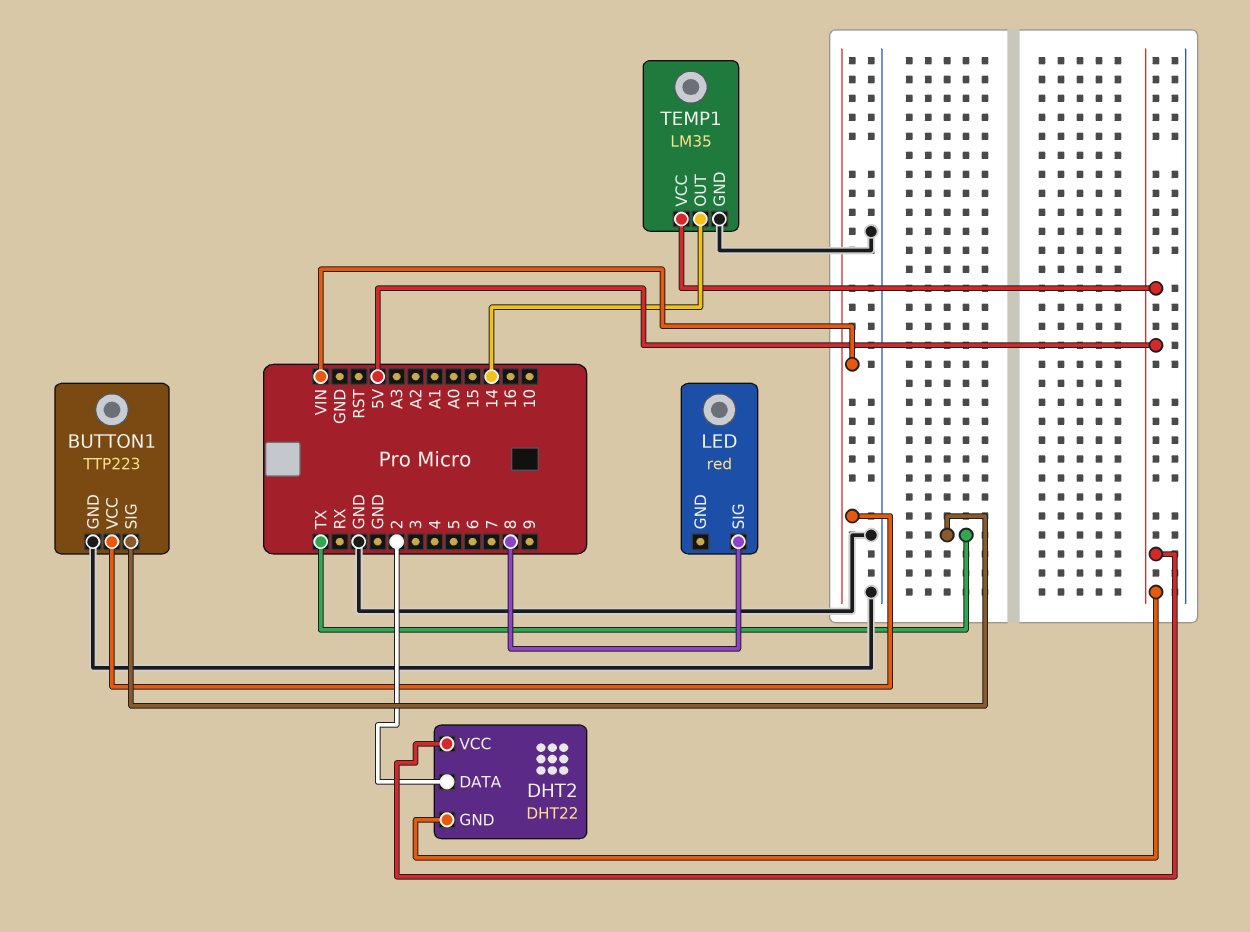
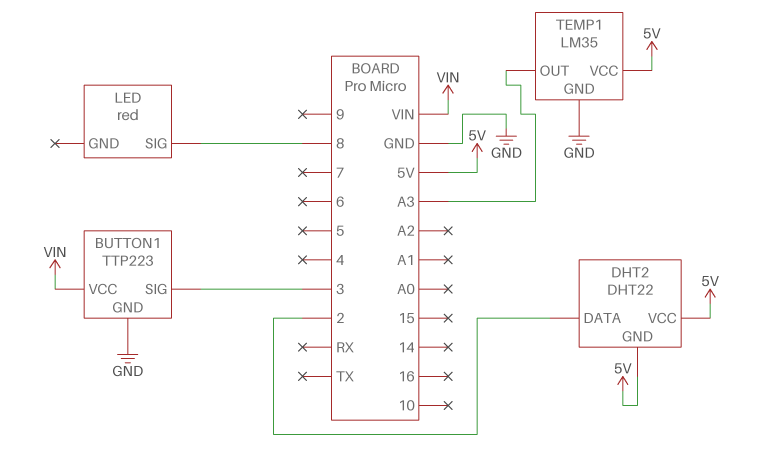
BUTTON1 pin SIG: TX -> 3
TEMP1 pin OUT: 14 -> A3

